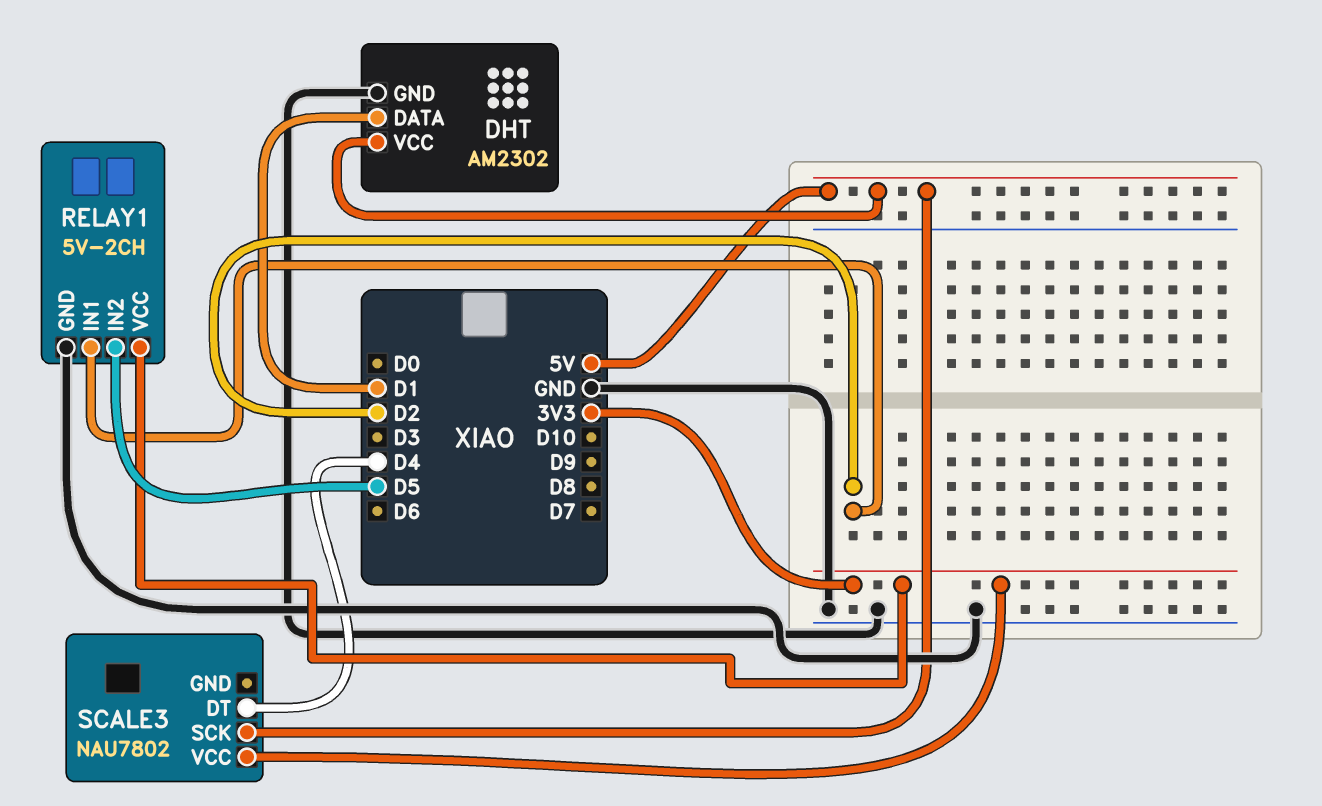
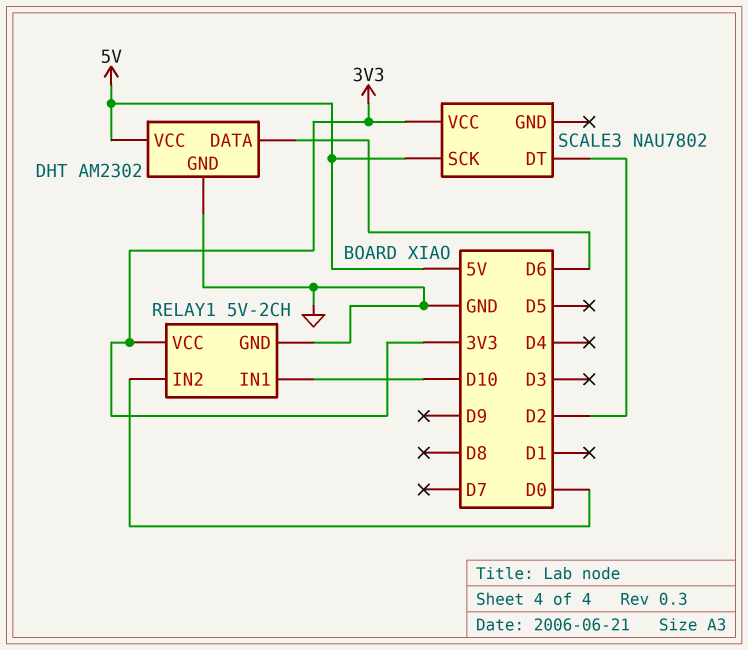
DHT pin DATA: D1 -> D6
RELAY1 pin IN1: D2 -> D10
RELAY1 pin IN2: D5 -> D0
SCALE3 pin DT: D4 -> D2

